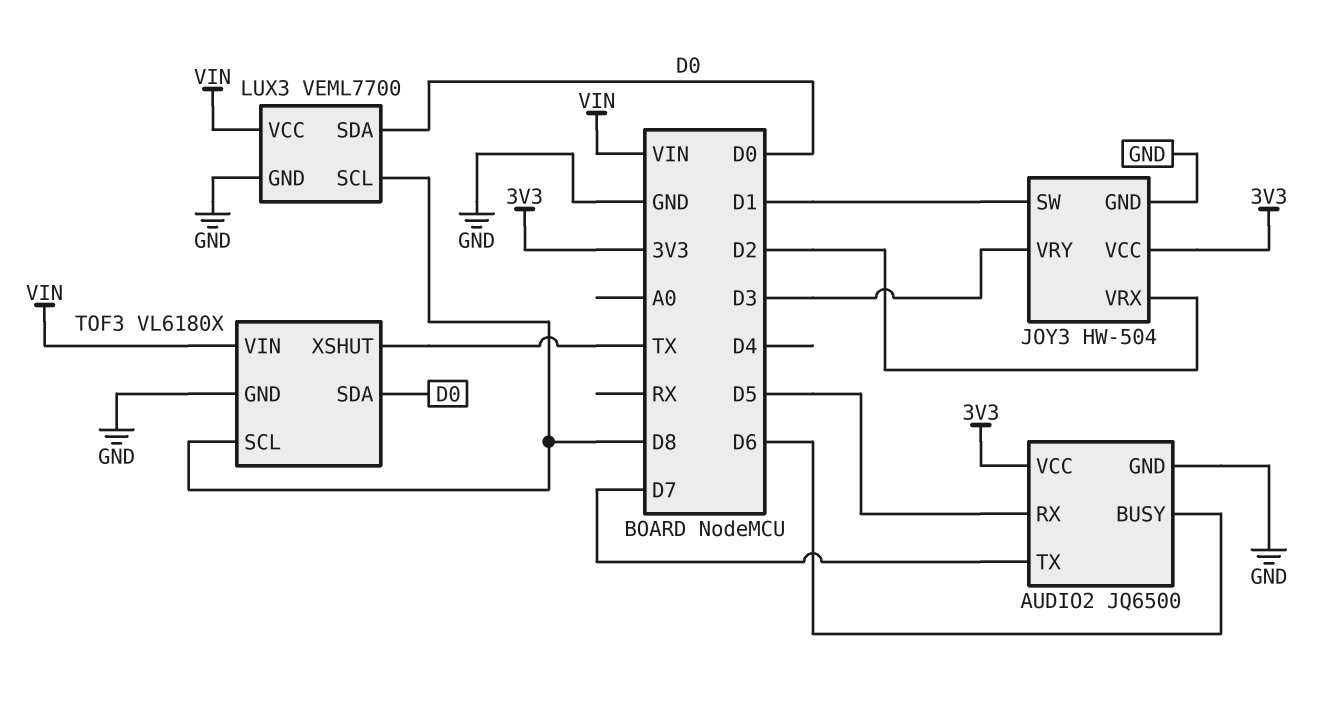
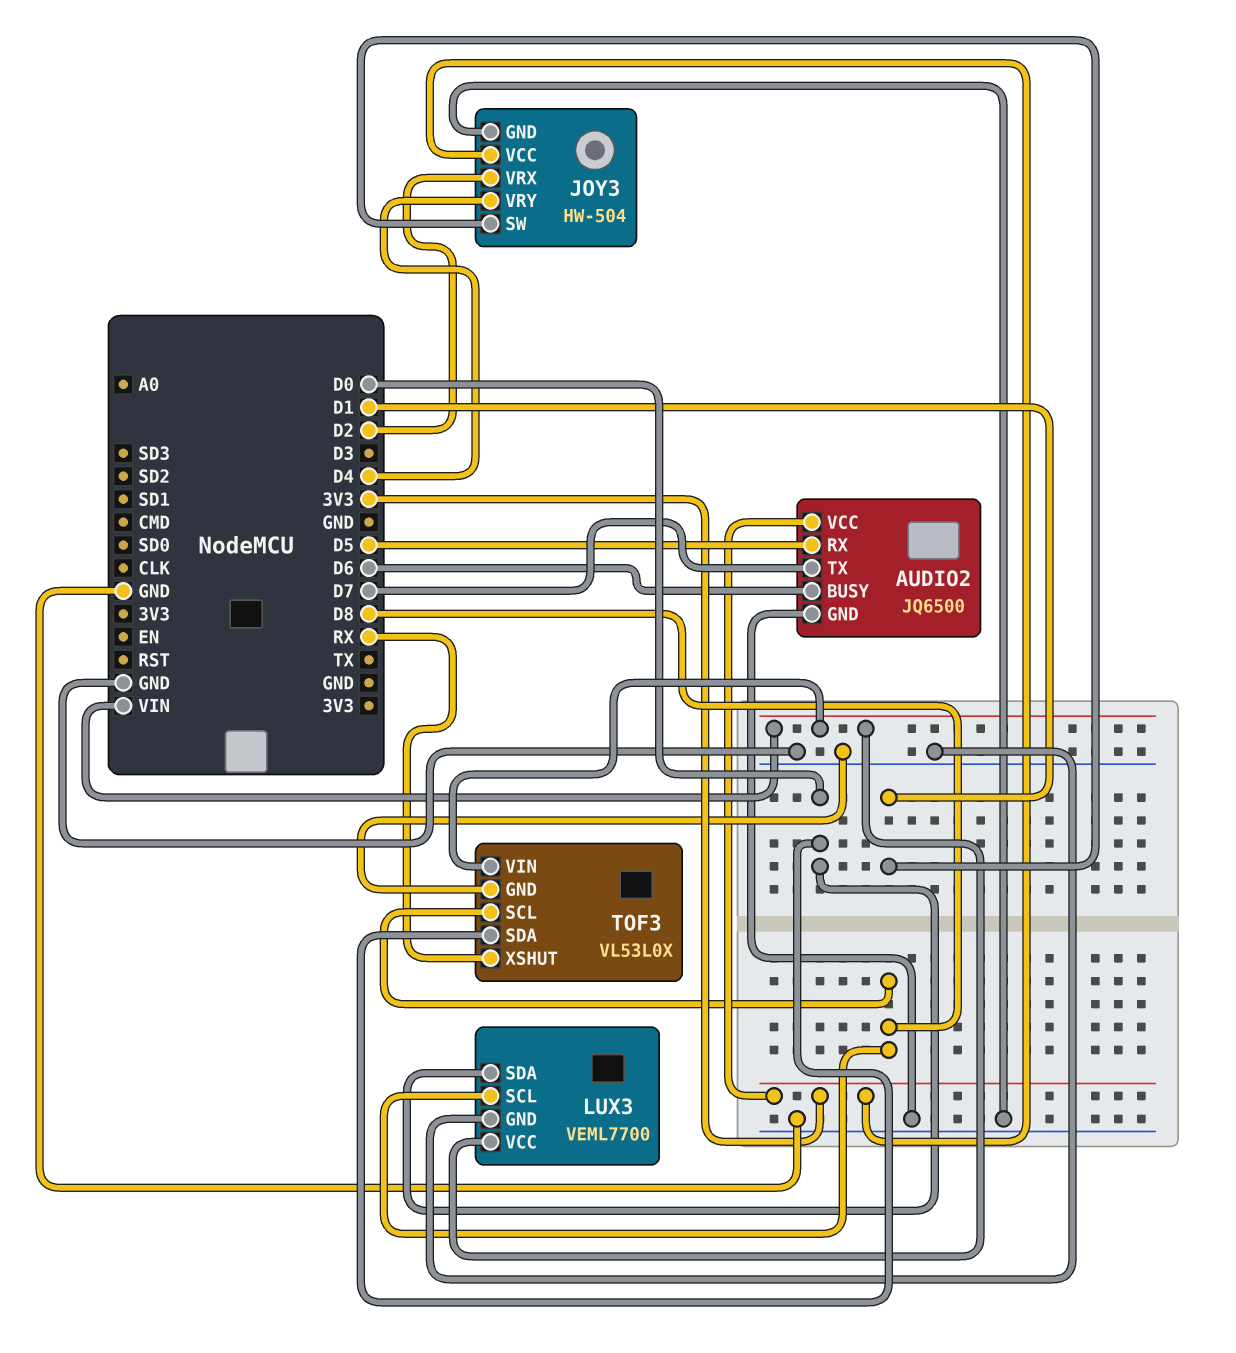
JOY3 pin VRY: D3 -> D4
TOF3: VL6180X -> VL53L0X
TOF3 pin XSHUT: TX -> RX

